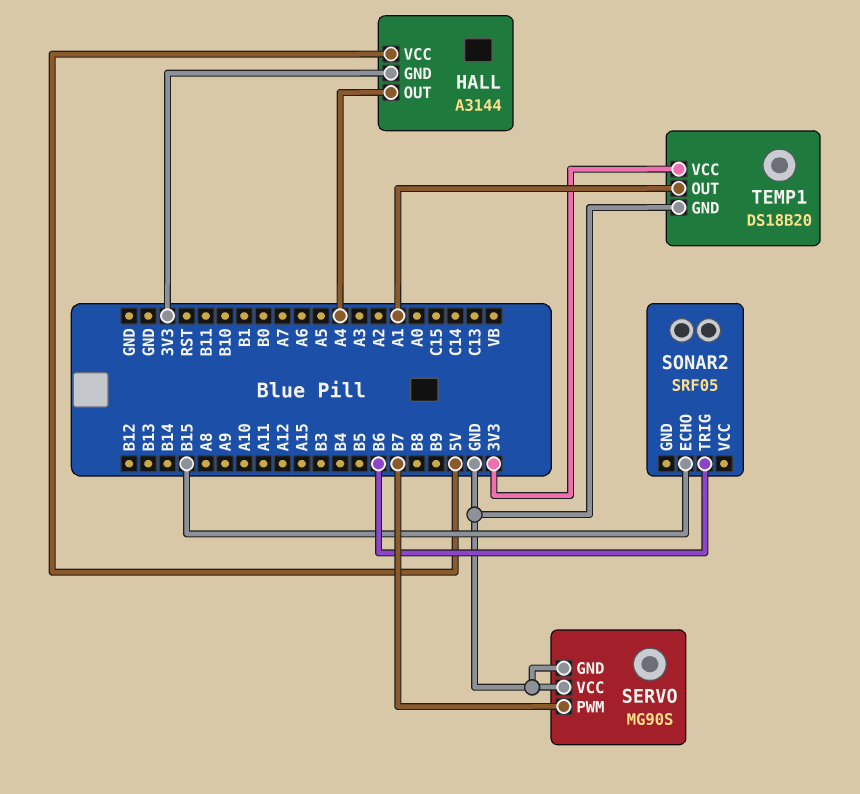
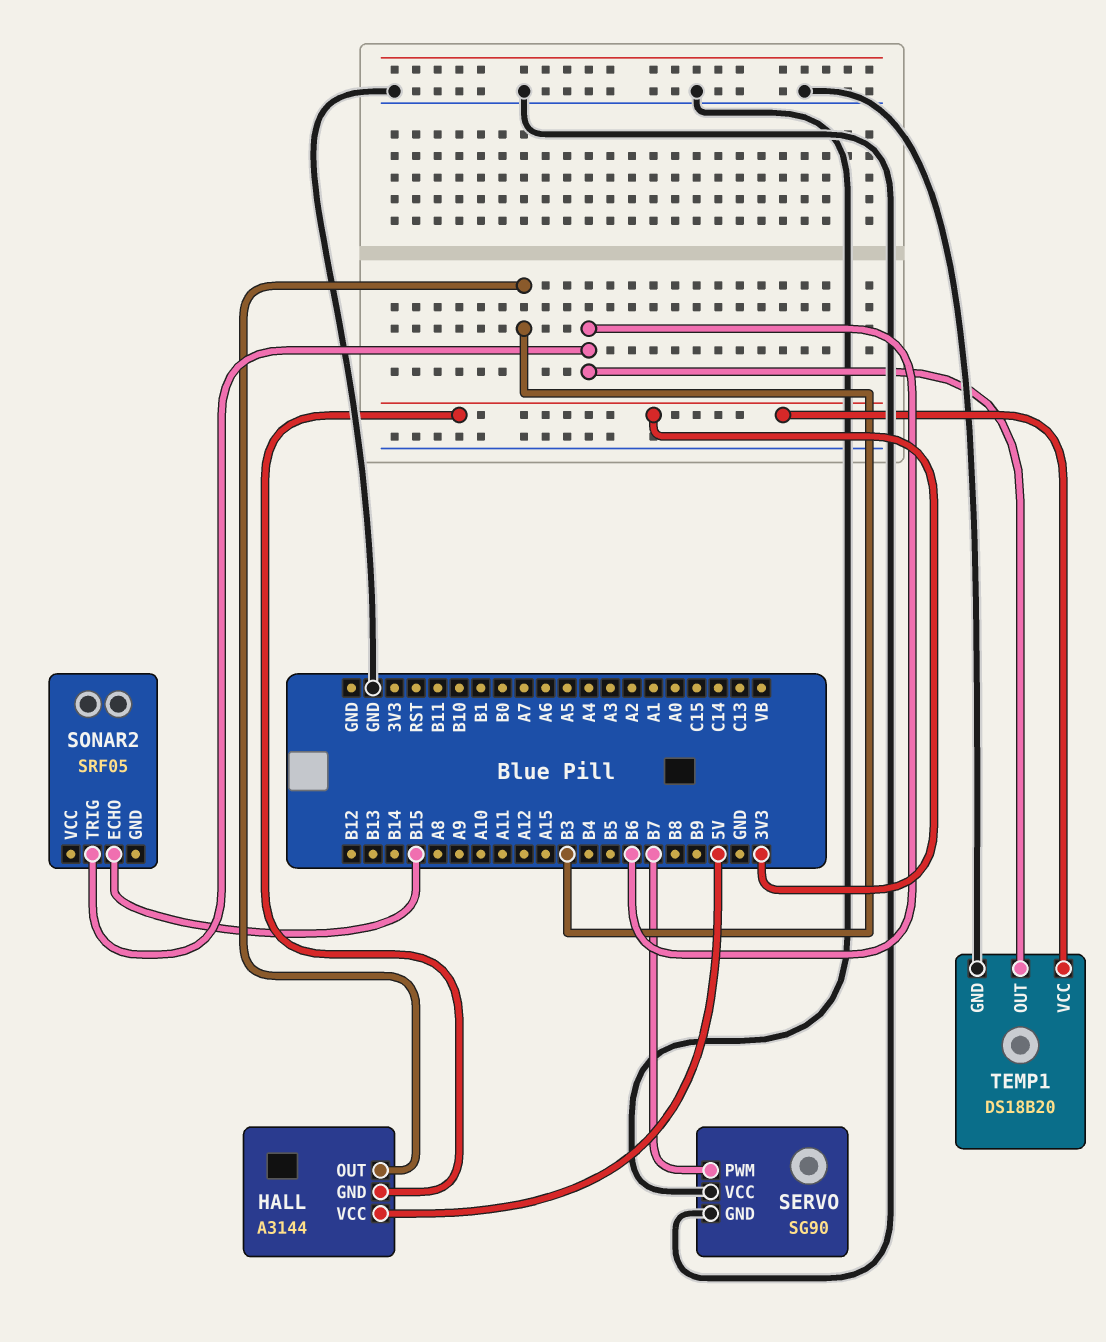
HALL pin OUT: A4 -> B3
SERVO: MG90S -> SG90
TEMP1 pin OUT: A1 -> B6

